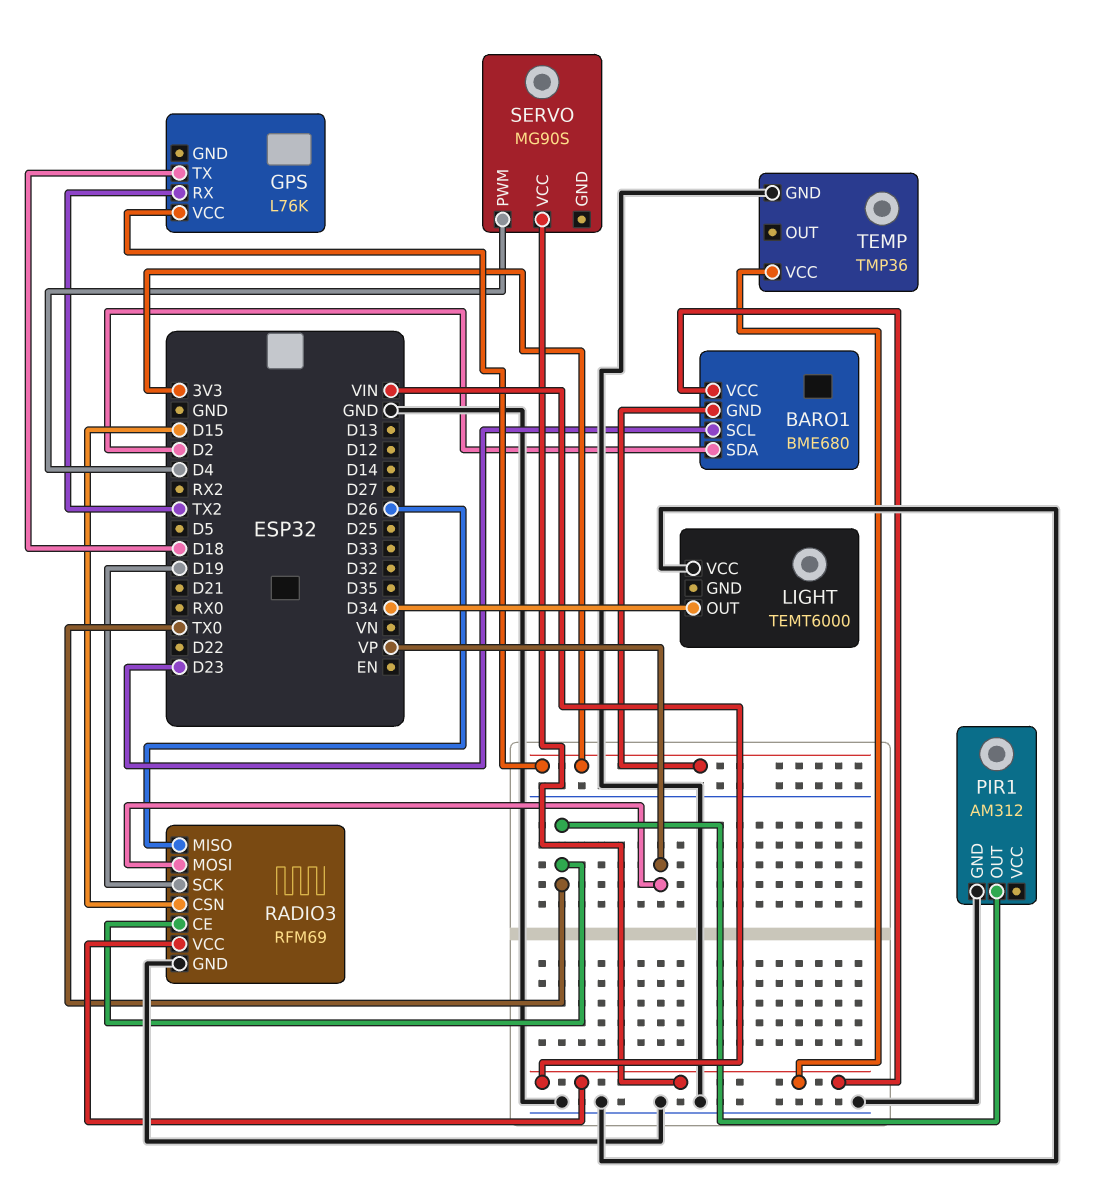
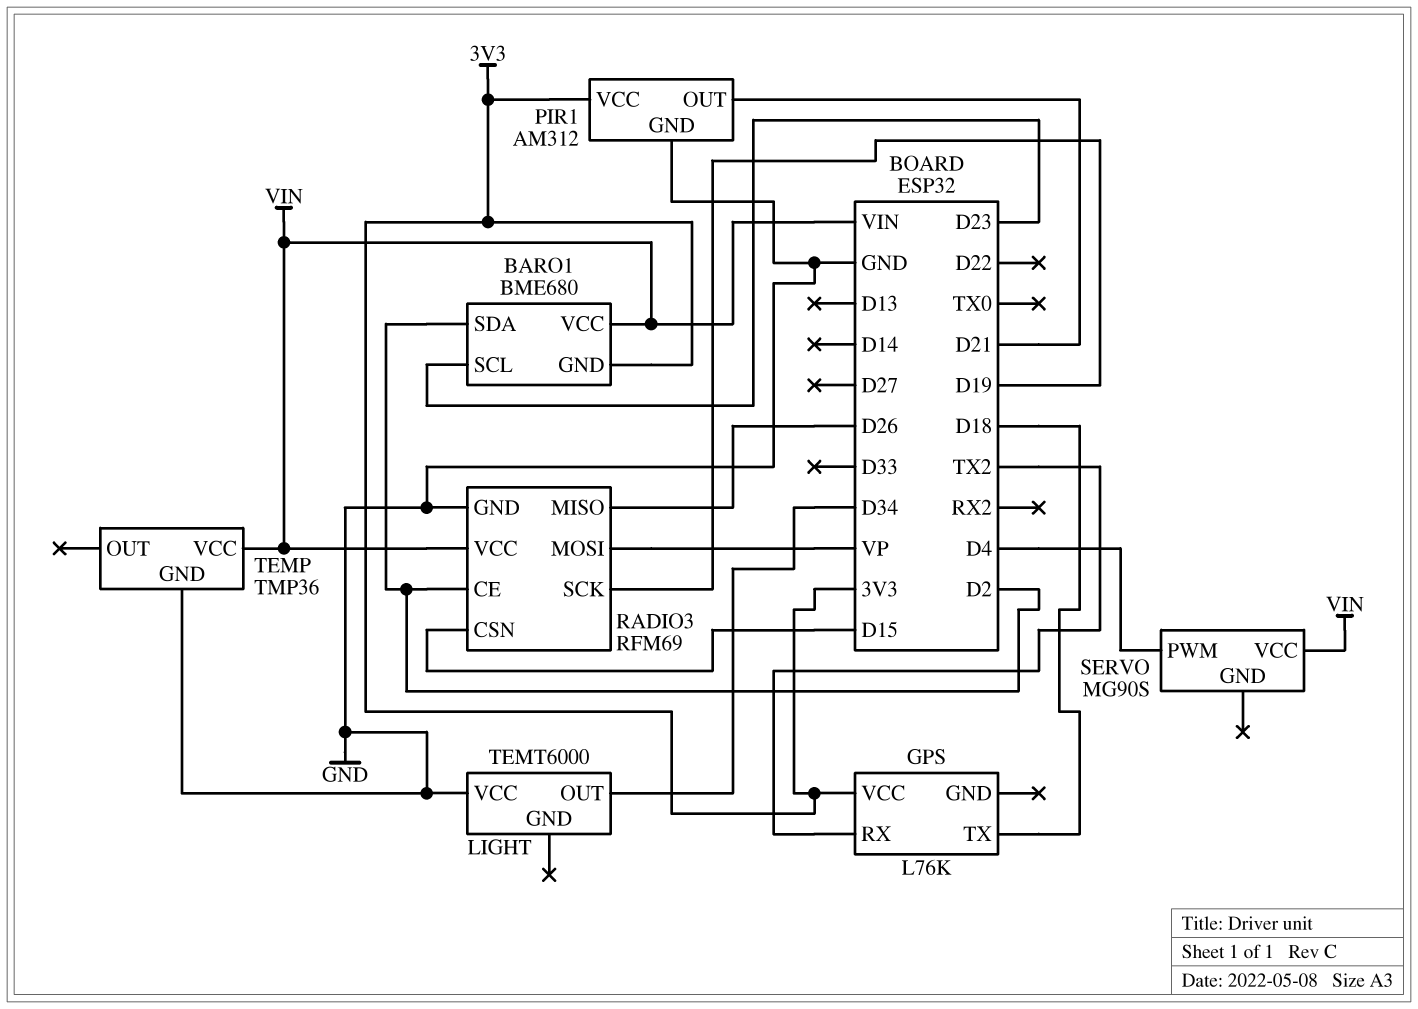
PIR1 pin OUT: TX0 -> D21
PIR1 pin VCC: none -> 3V3
RADIO3 pin CE: TX0 -> D2

